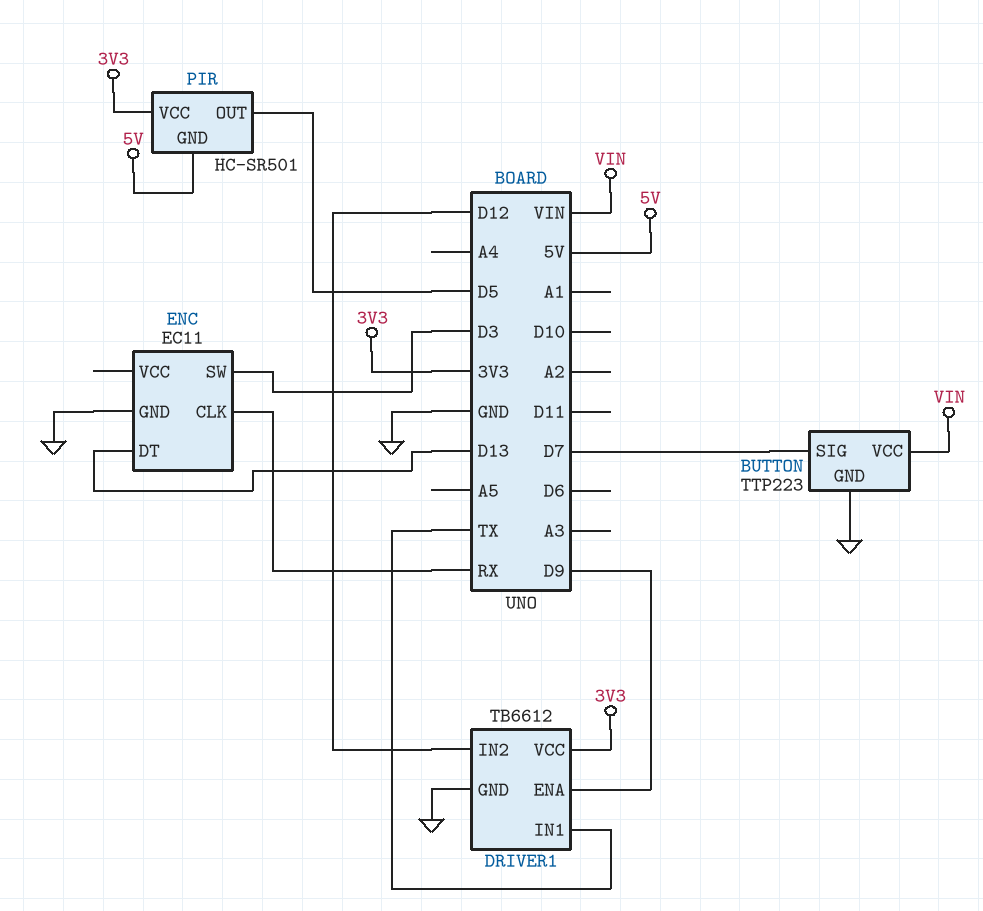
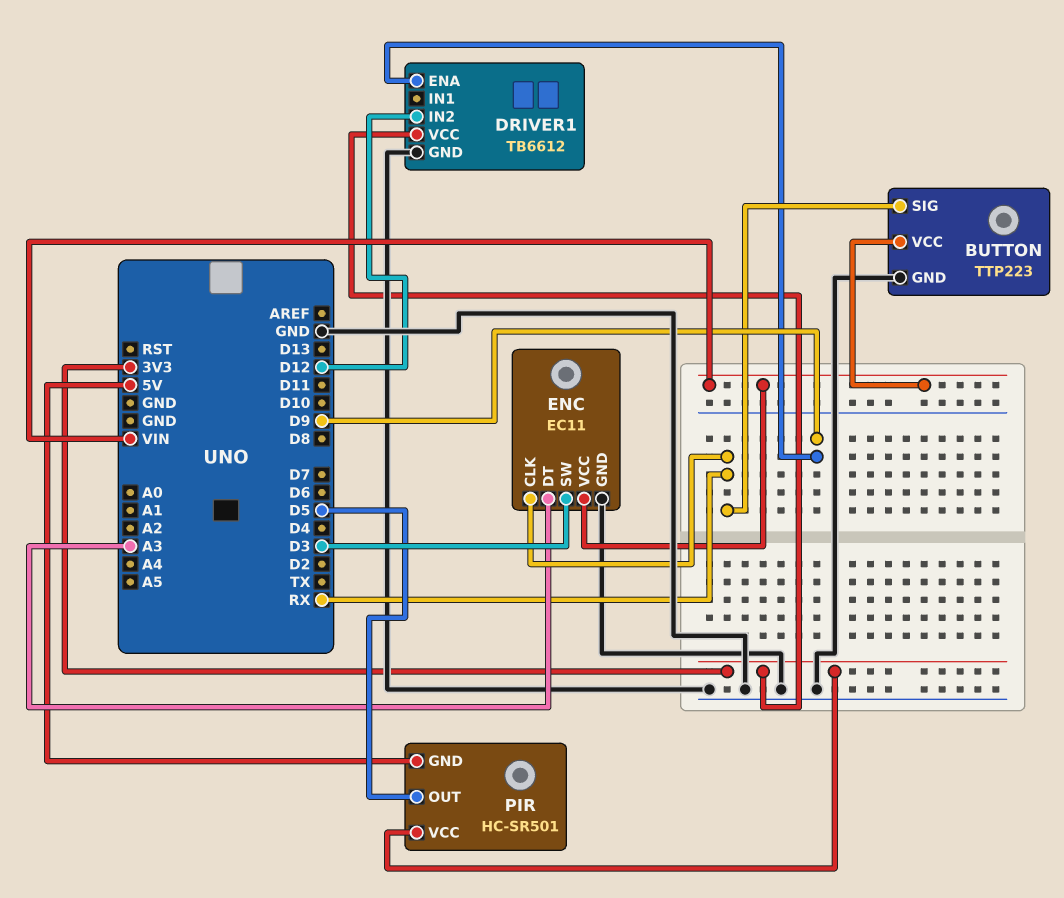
BUTTON pin SIG: D7 -> RX
DRIVER1 pin IN1: TX -> none
ENC pin DT: D13 -> A3
ENC pin VCC: none -> VIN

